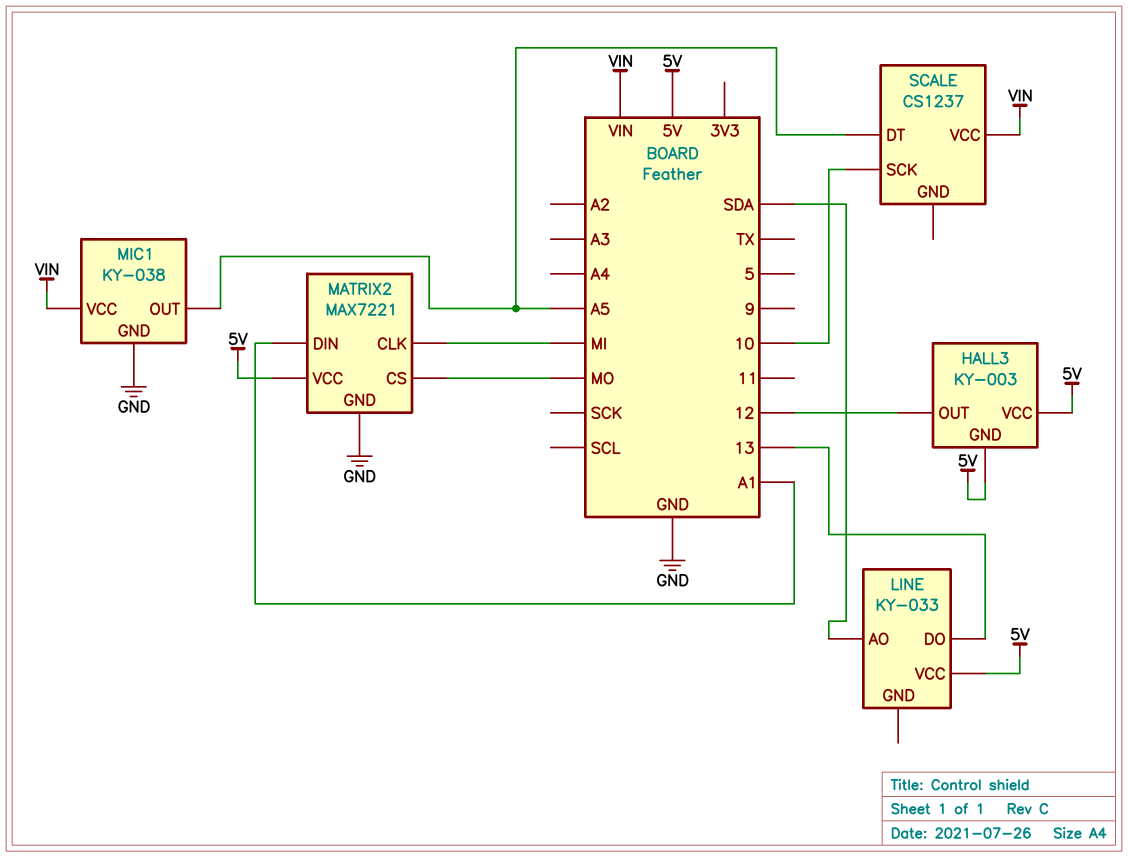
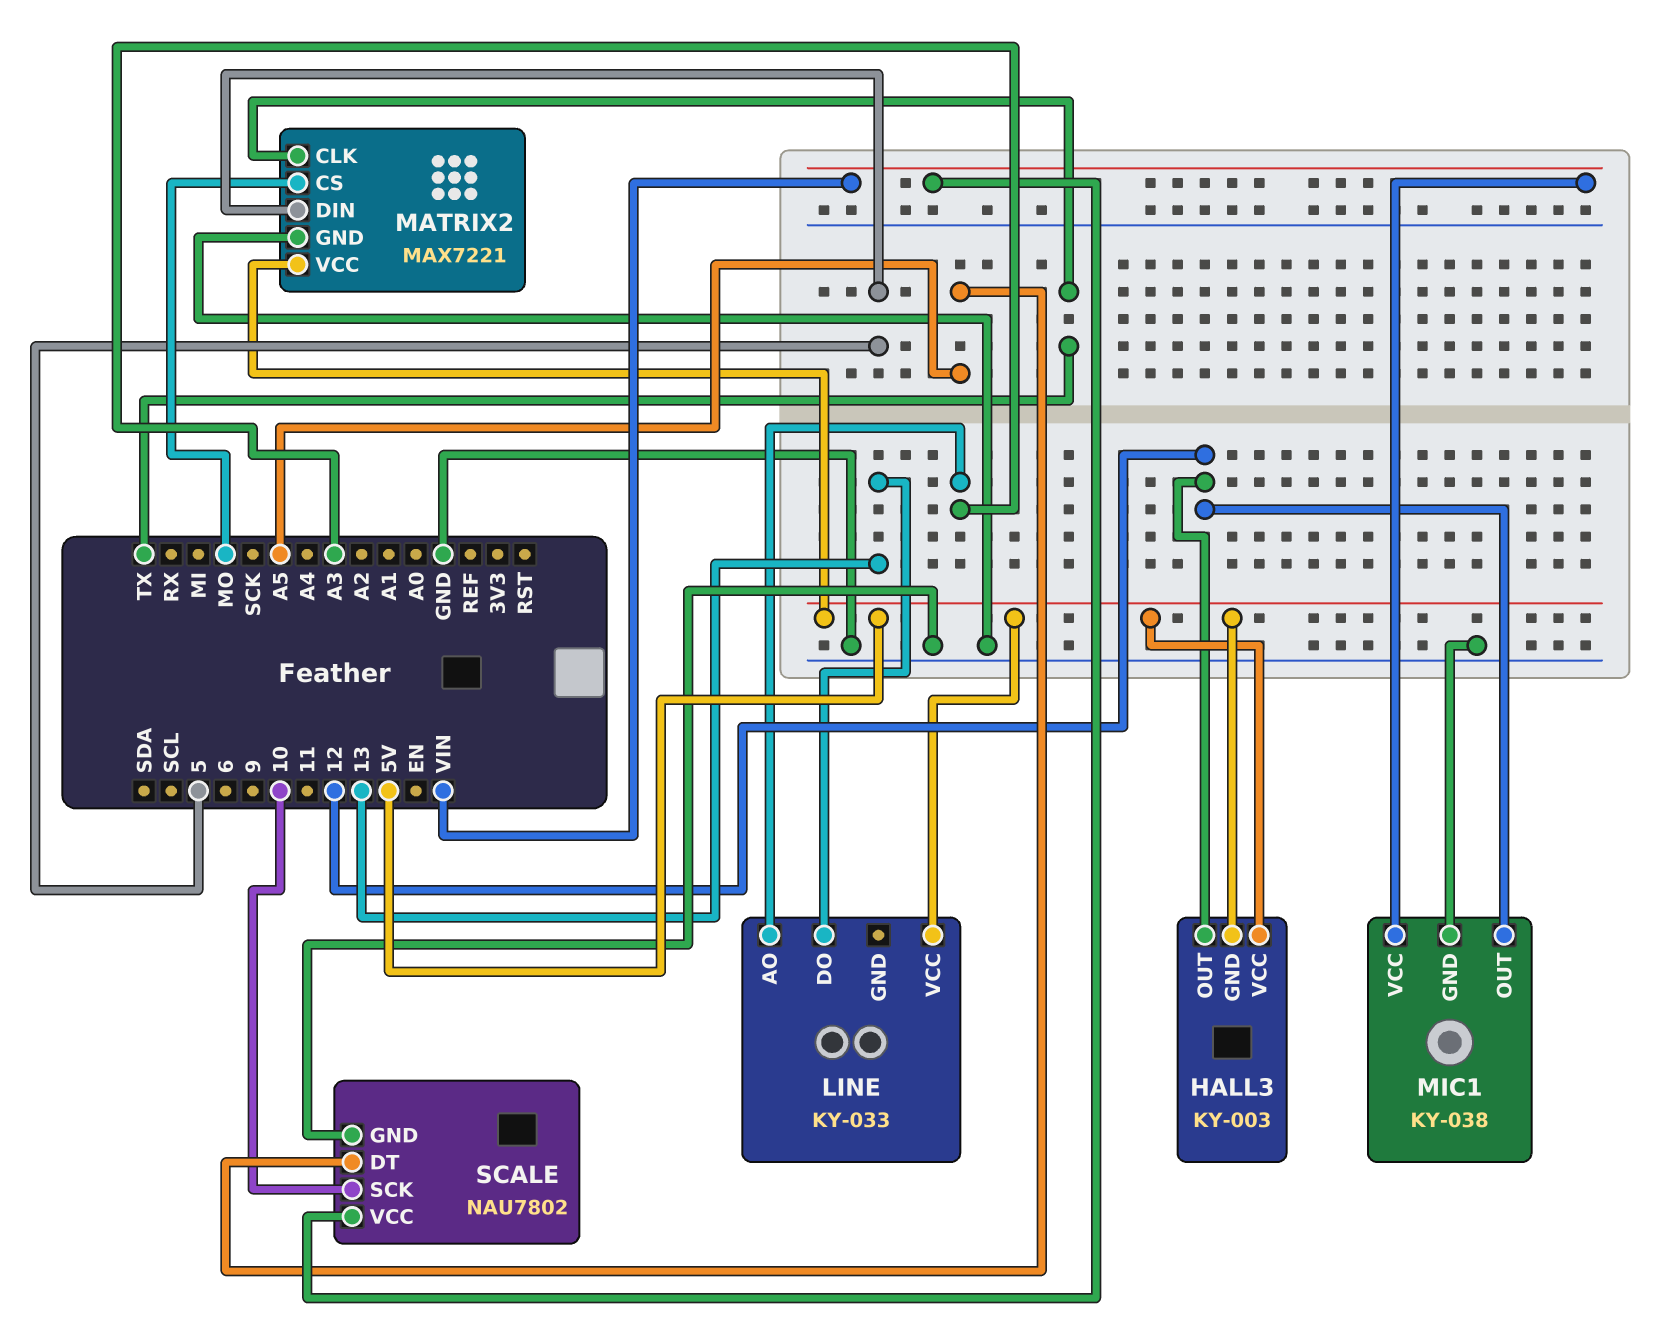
LINE pin AO: SDA -> A3
MATRIX2 pin CLK: MI -> TX
MATRIX2 pin DIN: A1 -> 5
MIC1 pin OUT: A5 -> 12
SCALE: CS1237 -> NAU7802
SCALE pin GND: none -> GND

